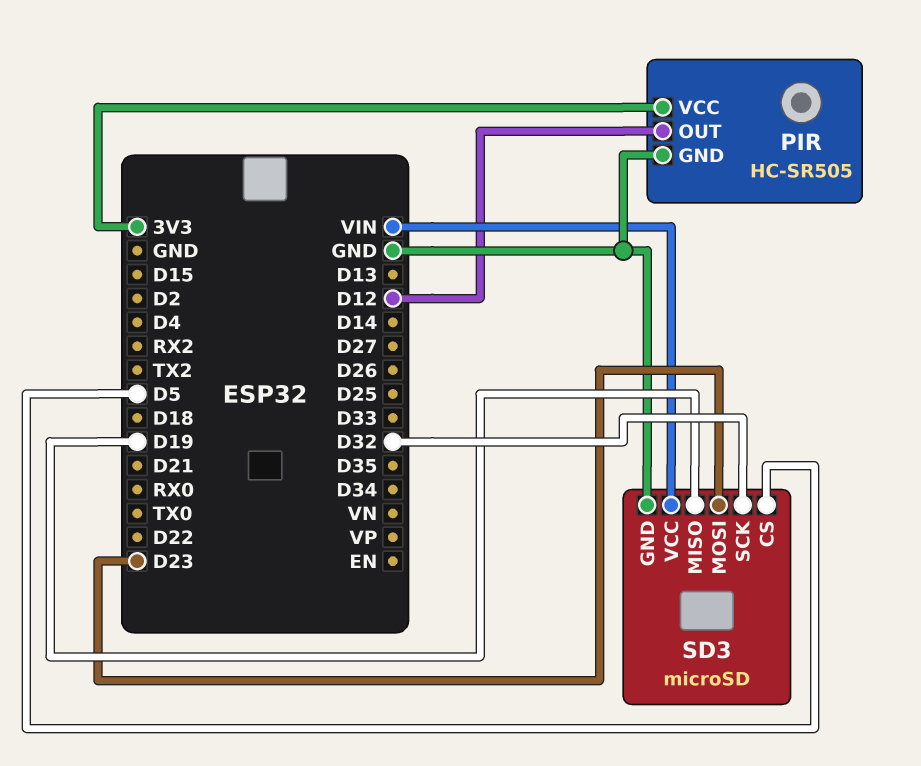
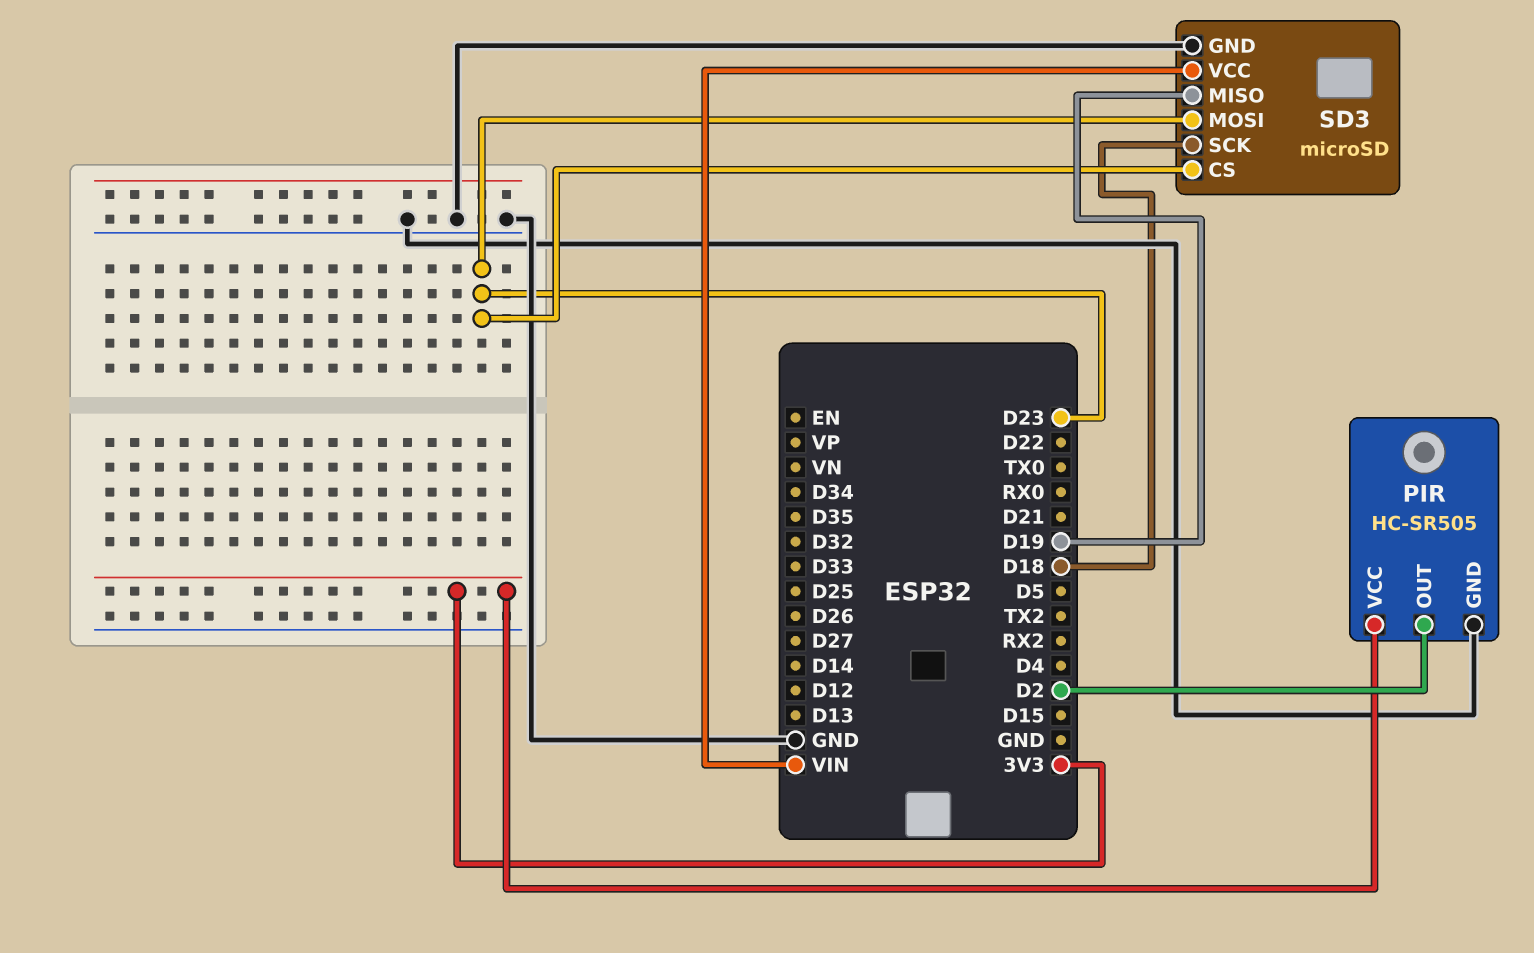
PIR pin OUT: D12 -> D2
SD3 pin CS: D5 -> D23
SD3 pin SCK: D32 -> D18

